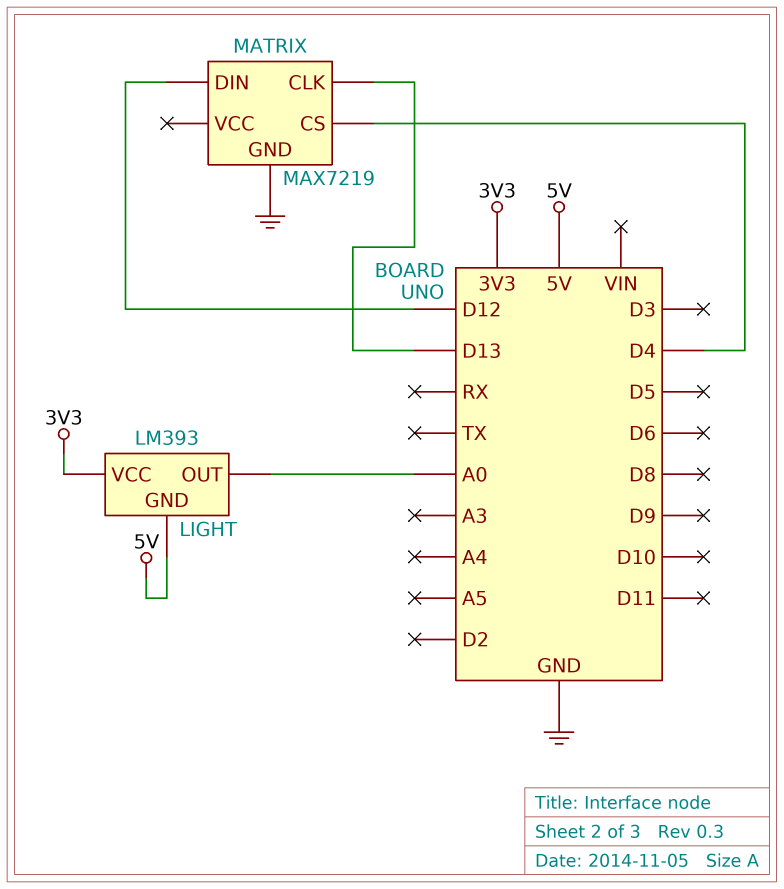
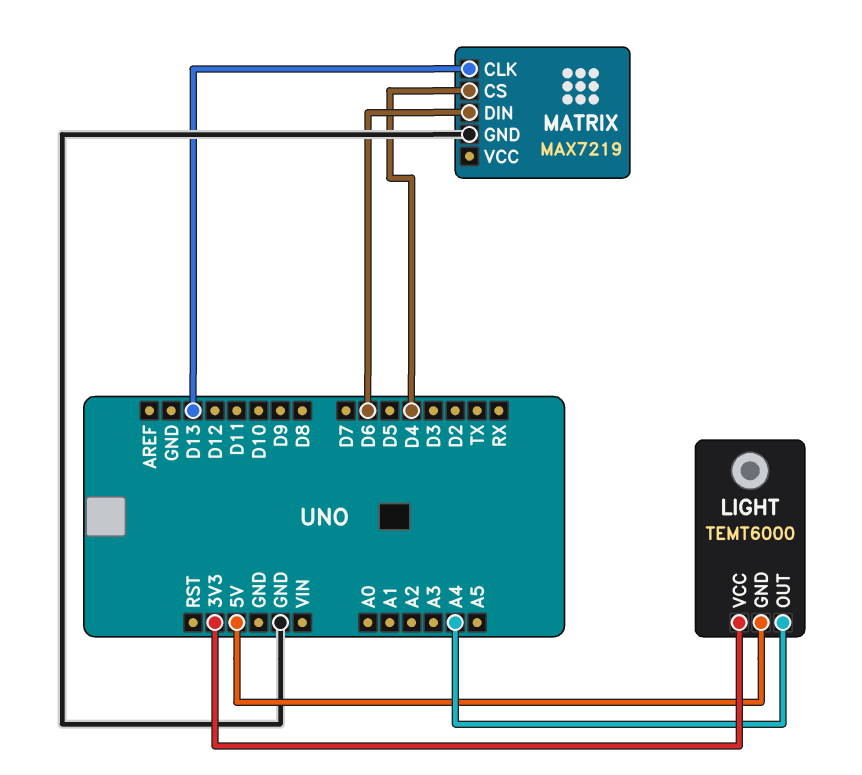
LIGHT: LM393 -> TEMT6000
LIGHT pin OUT: A0 -> A4
MATRIX pin DIN: D12 -> D6

